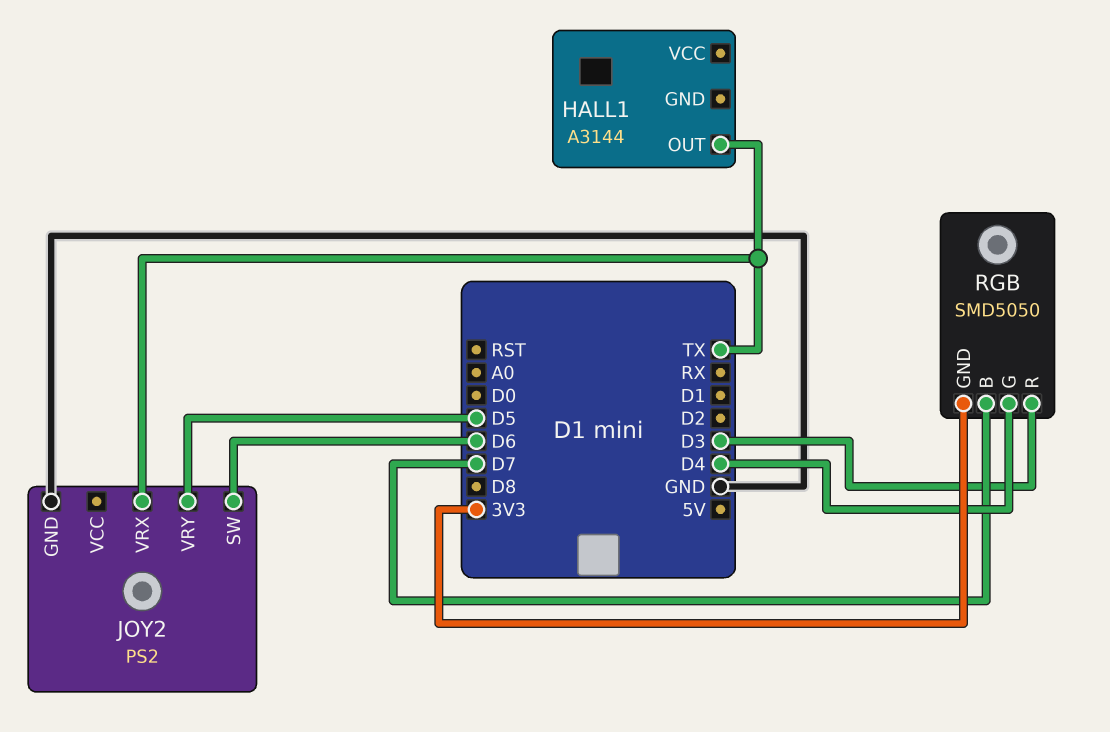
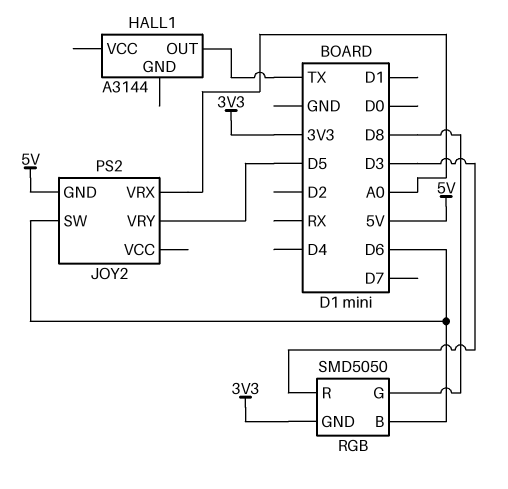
JOY2 pin GND: GND -> 5V
JOY2 pin VRX: TX -> A0
RGB pin B: D7 -> D6
RGB pin G: D4 -> D8

